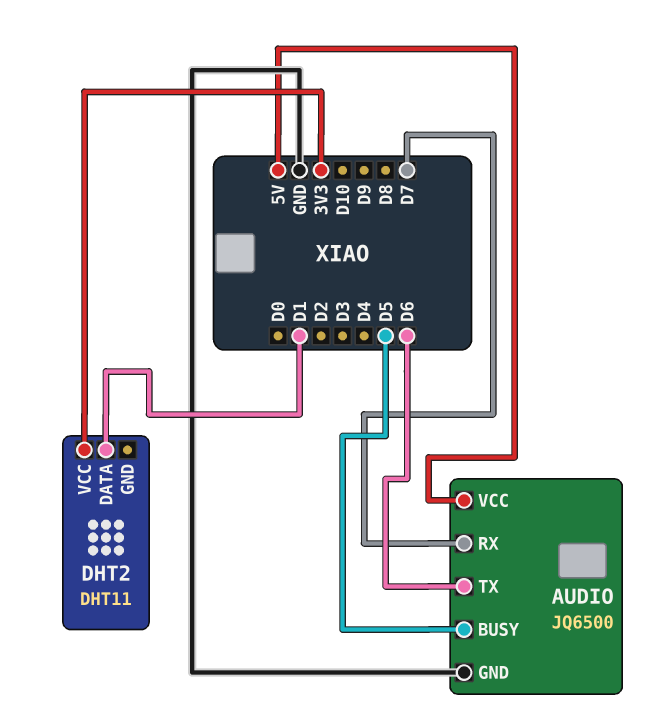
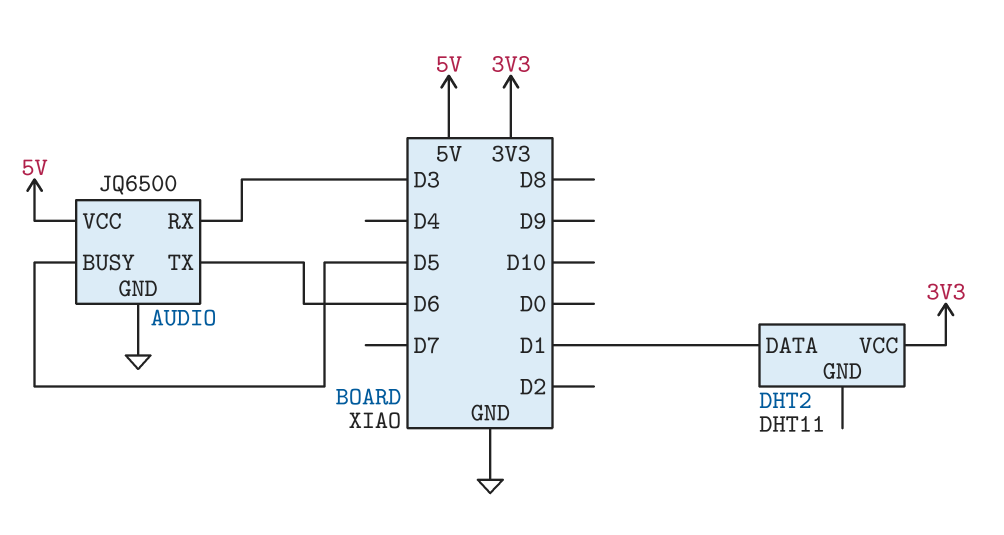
AUDIO pin RX: D7 -> D3

